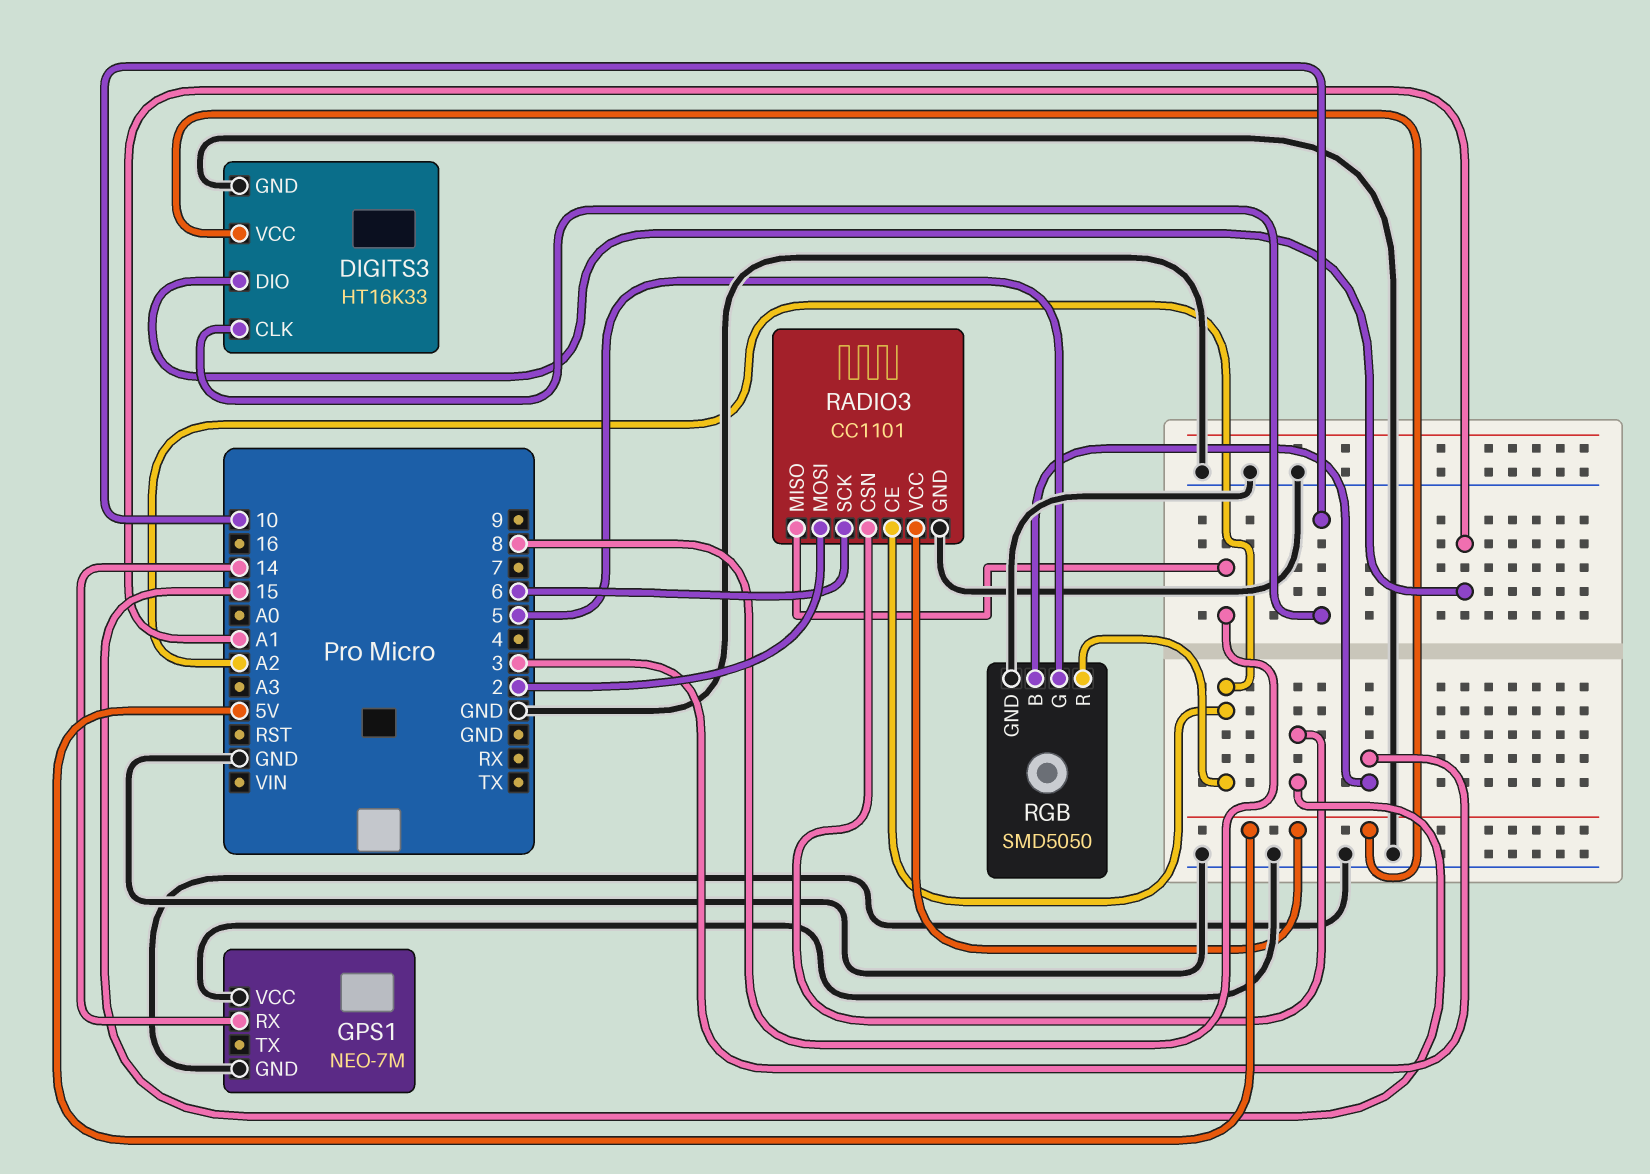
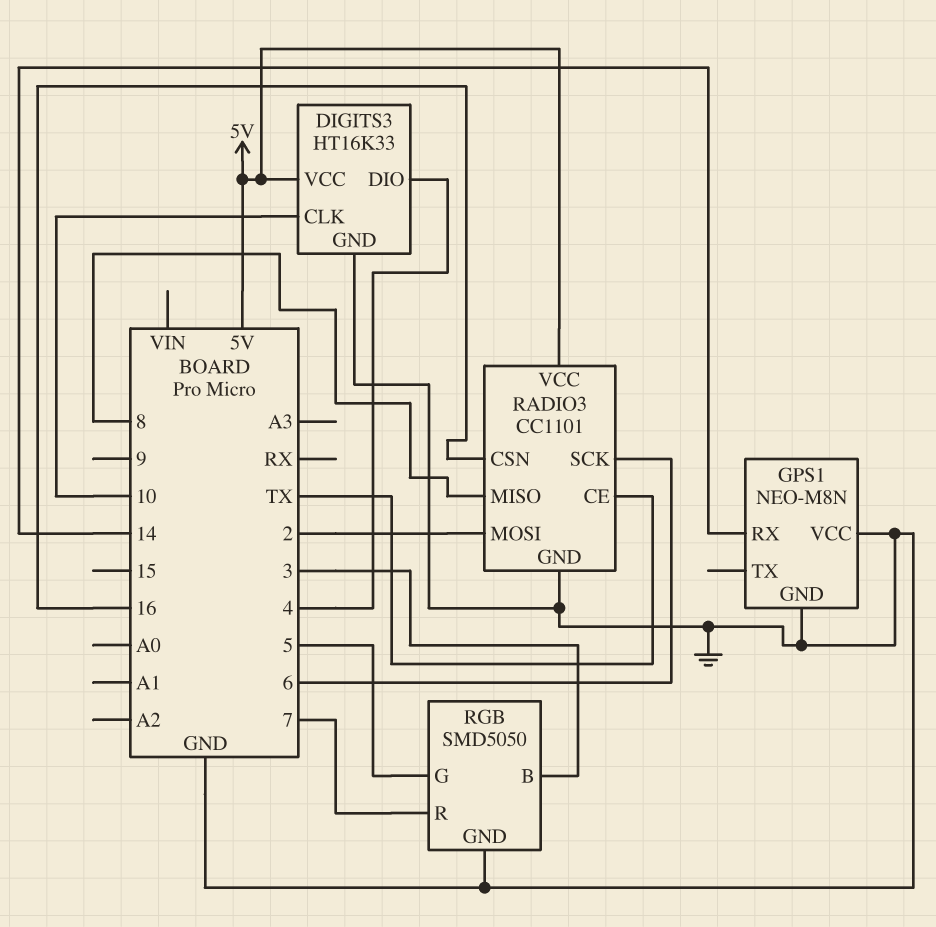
DIGITS3 pin DIO: A1 -> 4
GPS1: NEO-7M -> NEO-M8N
RADIO3 pin CE: A2 -> TX
RADIO3 pin CSN: 15 -> 16
RGB pin R: A2 -> 7

